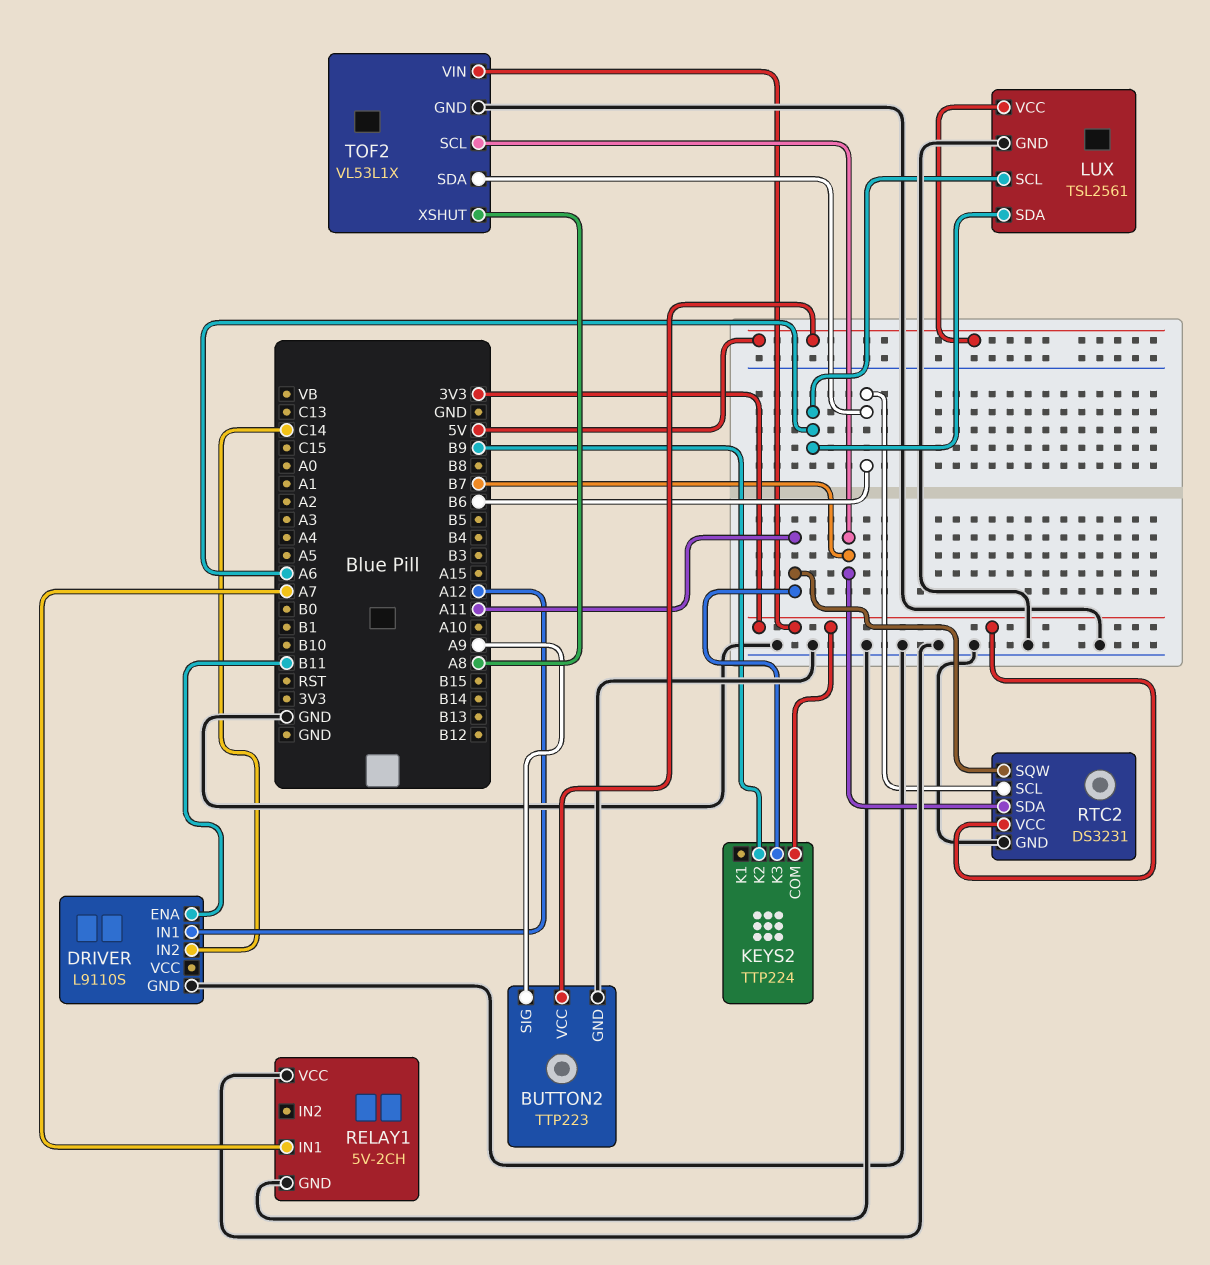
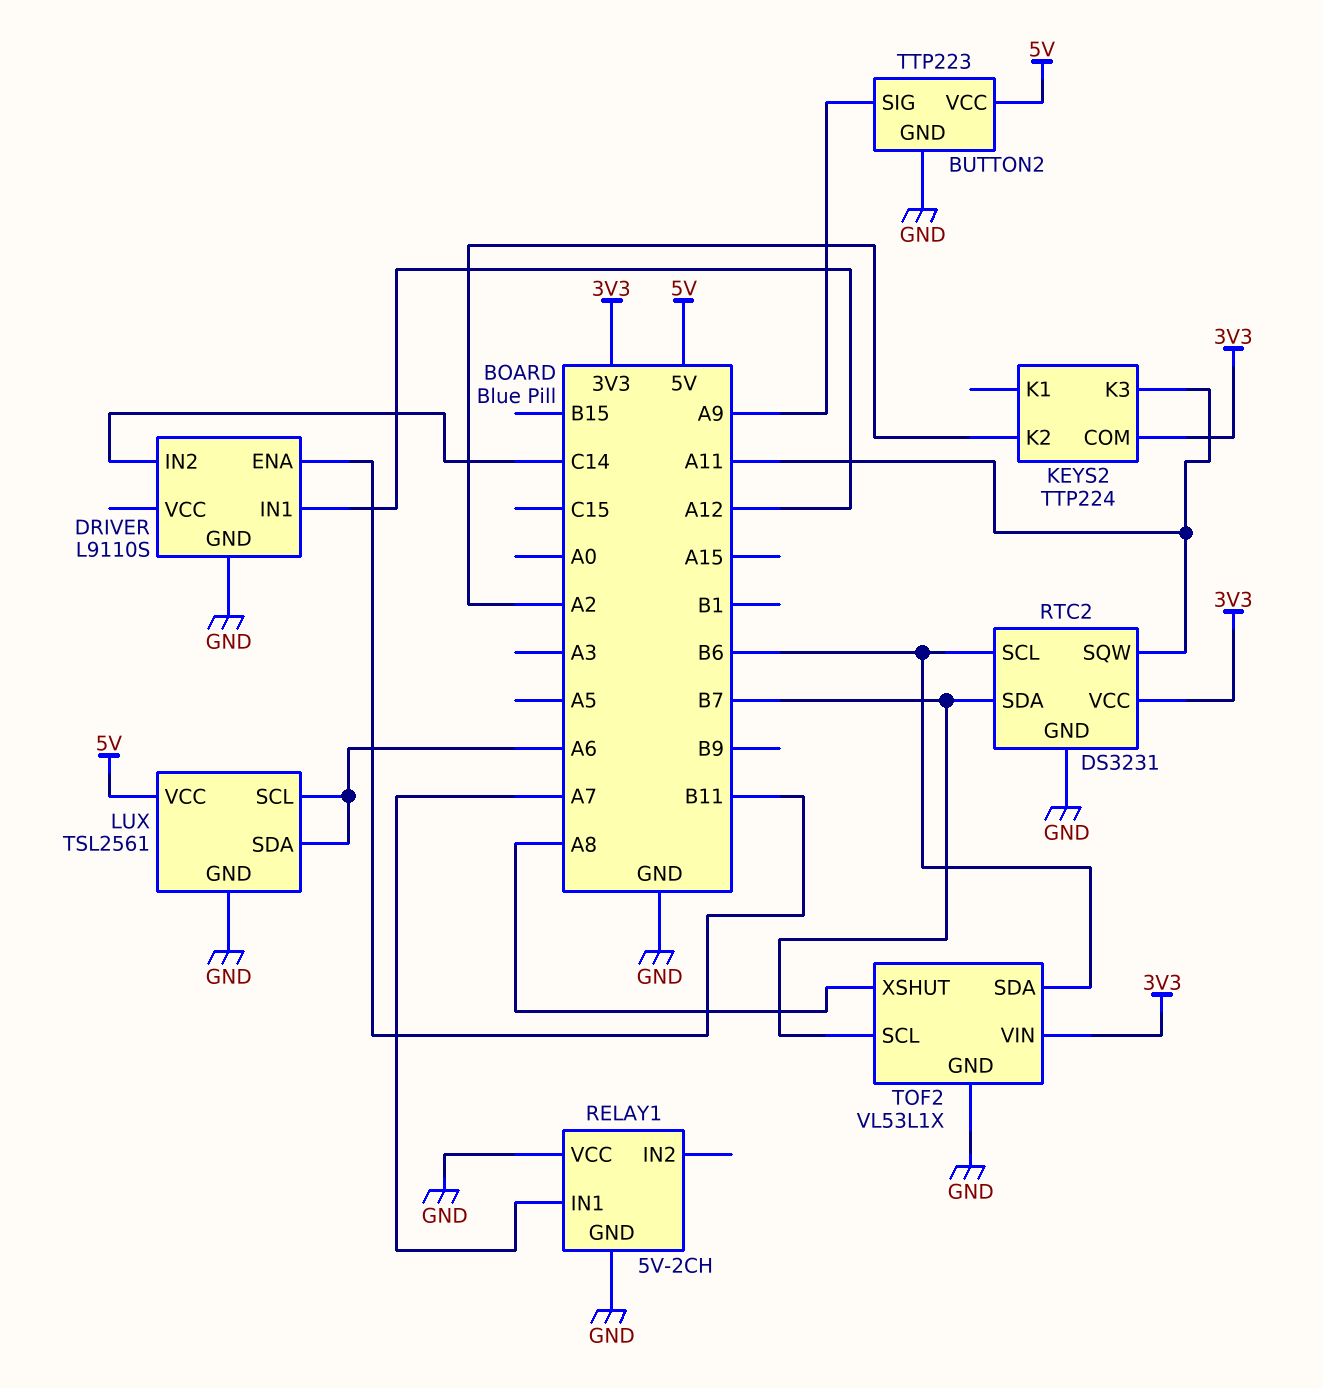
KEYS2 pin K2: B9 -> A2

